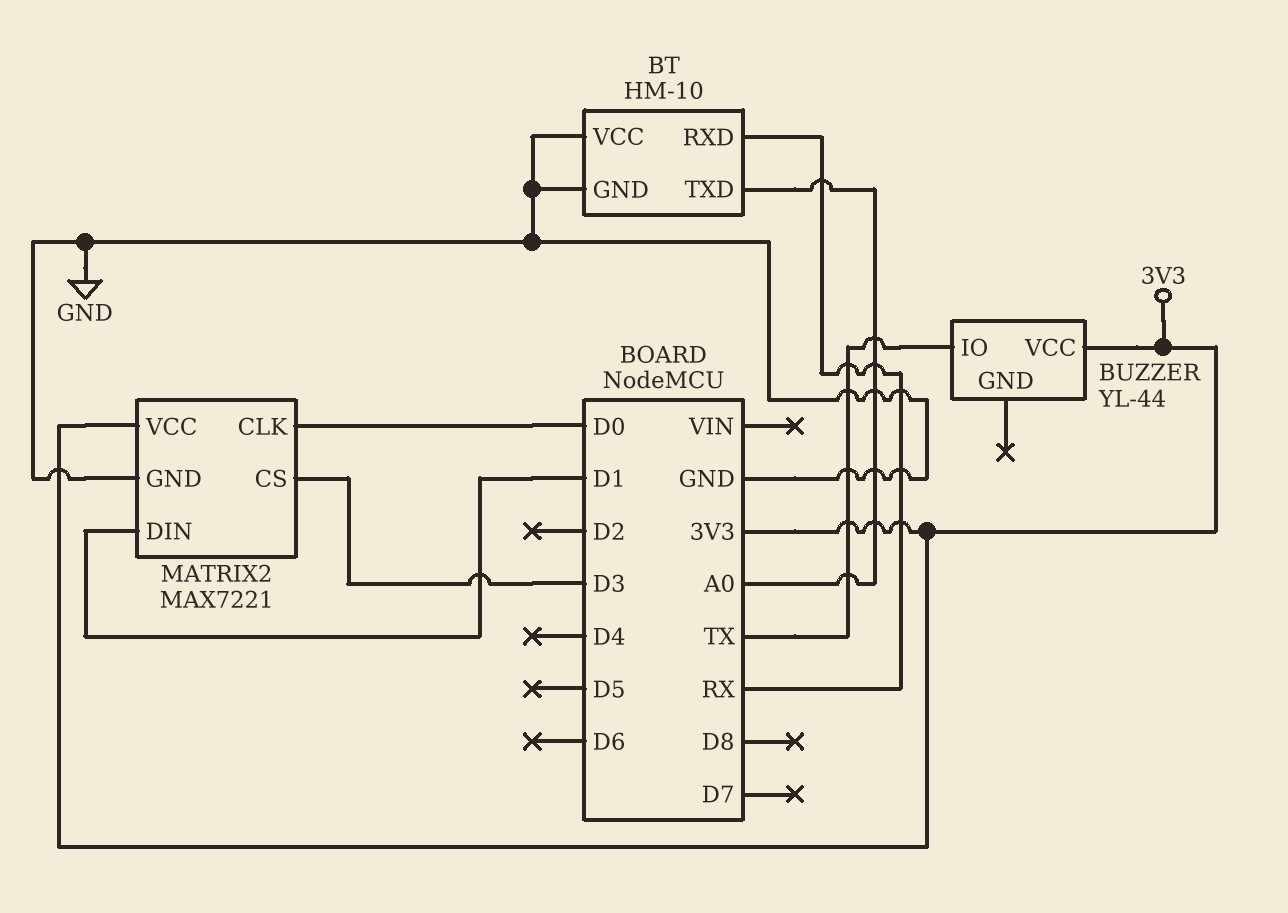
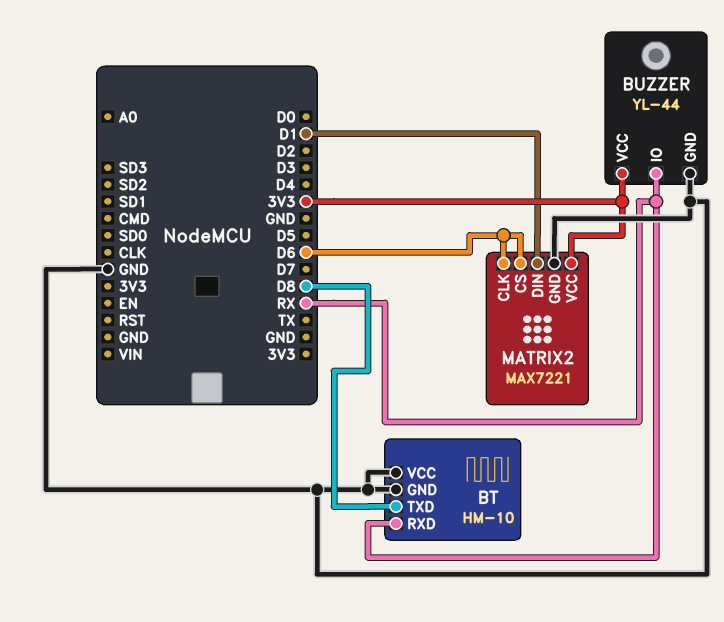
BT pin TXD: A0 -> D8
BUZZER pin GND: none -> GND
BUZZER pin IO: TX -> RX
MATRIX2 pin CLK: D0 -> D6
MATRIX2 pin CS: D3 -> D6

